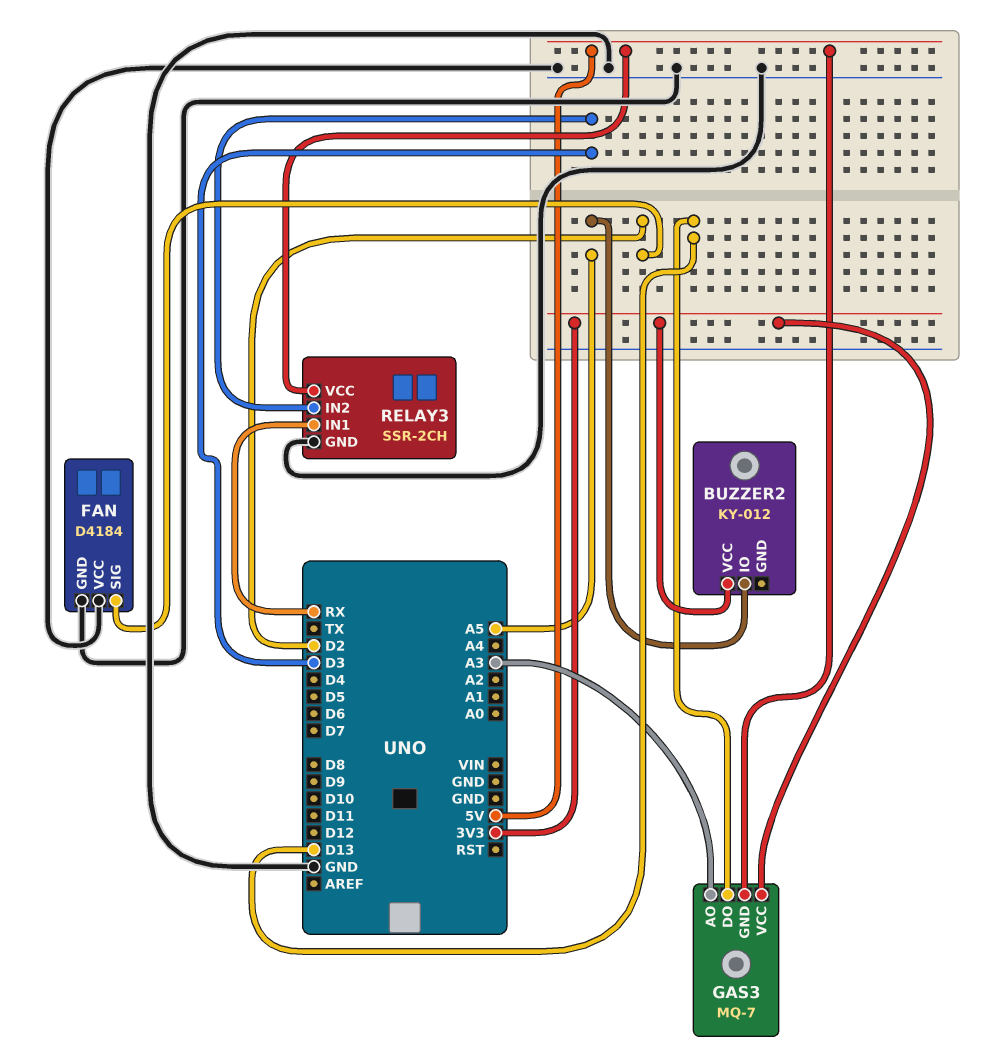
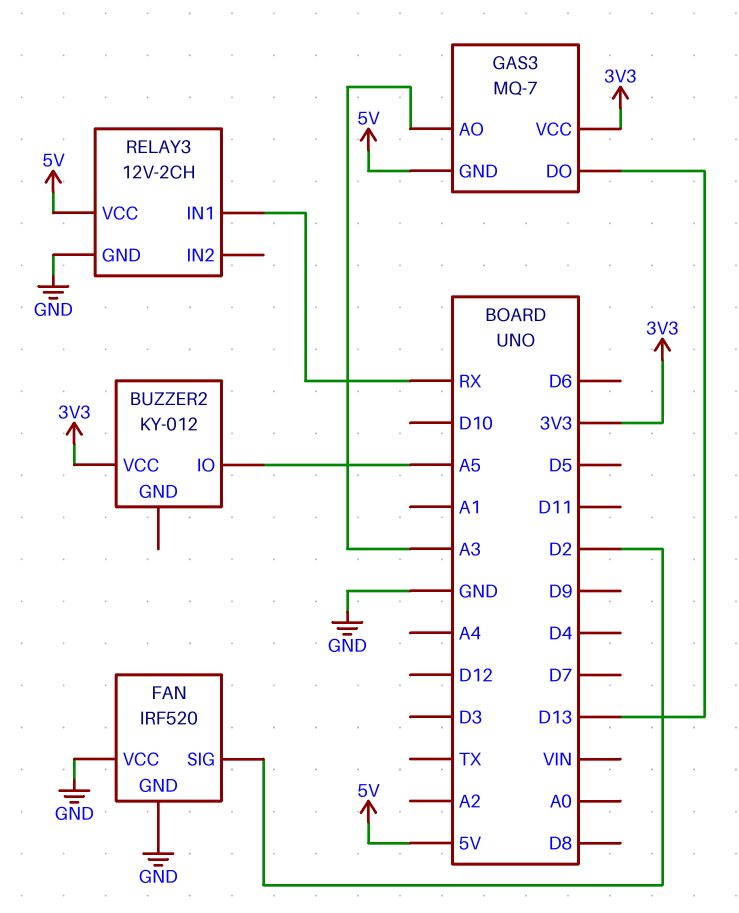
FAN: D4184 -> IRF520
RELAY3: SSR-2CH -> 12V-2CH
RELAY3 pin IN2: D3 -> none

